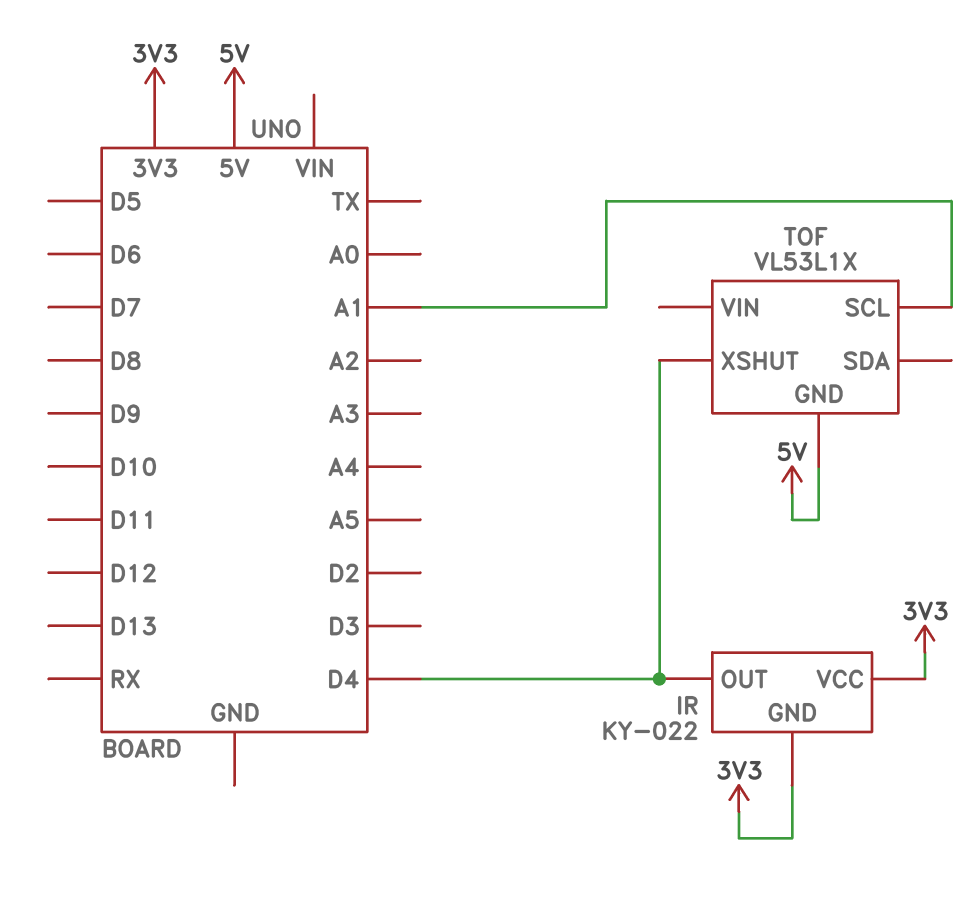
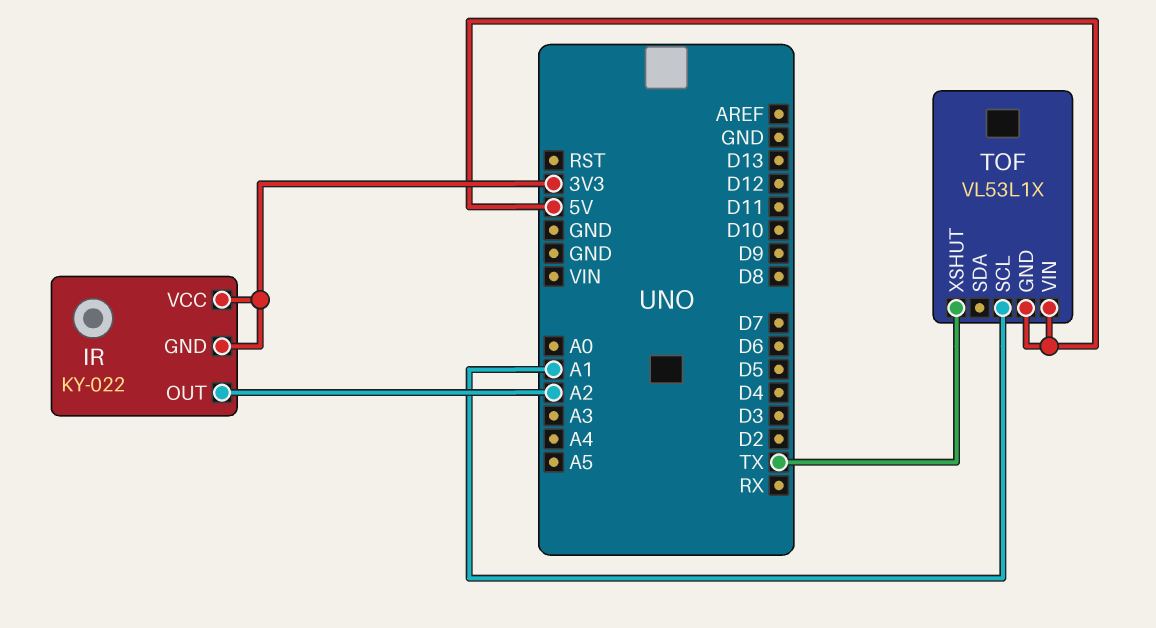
IR pin OUT: D4 -> A2
TOF pin VIN: none -> 5V
TOF pin XSHUT: D4 -> TX

